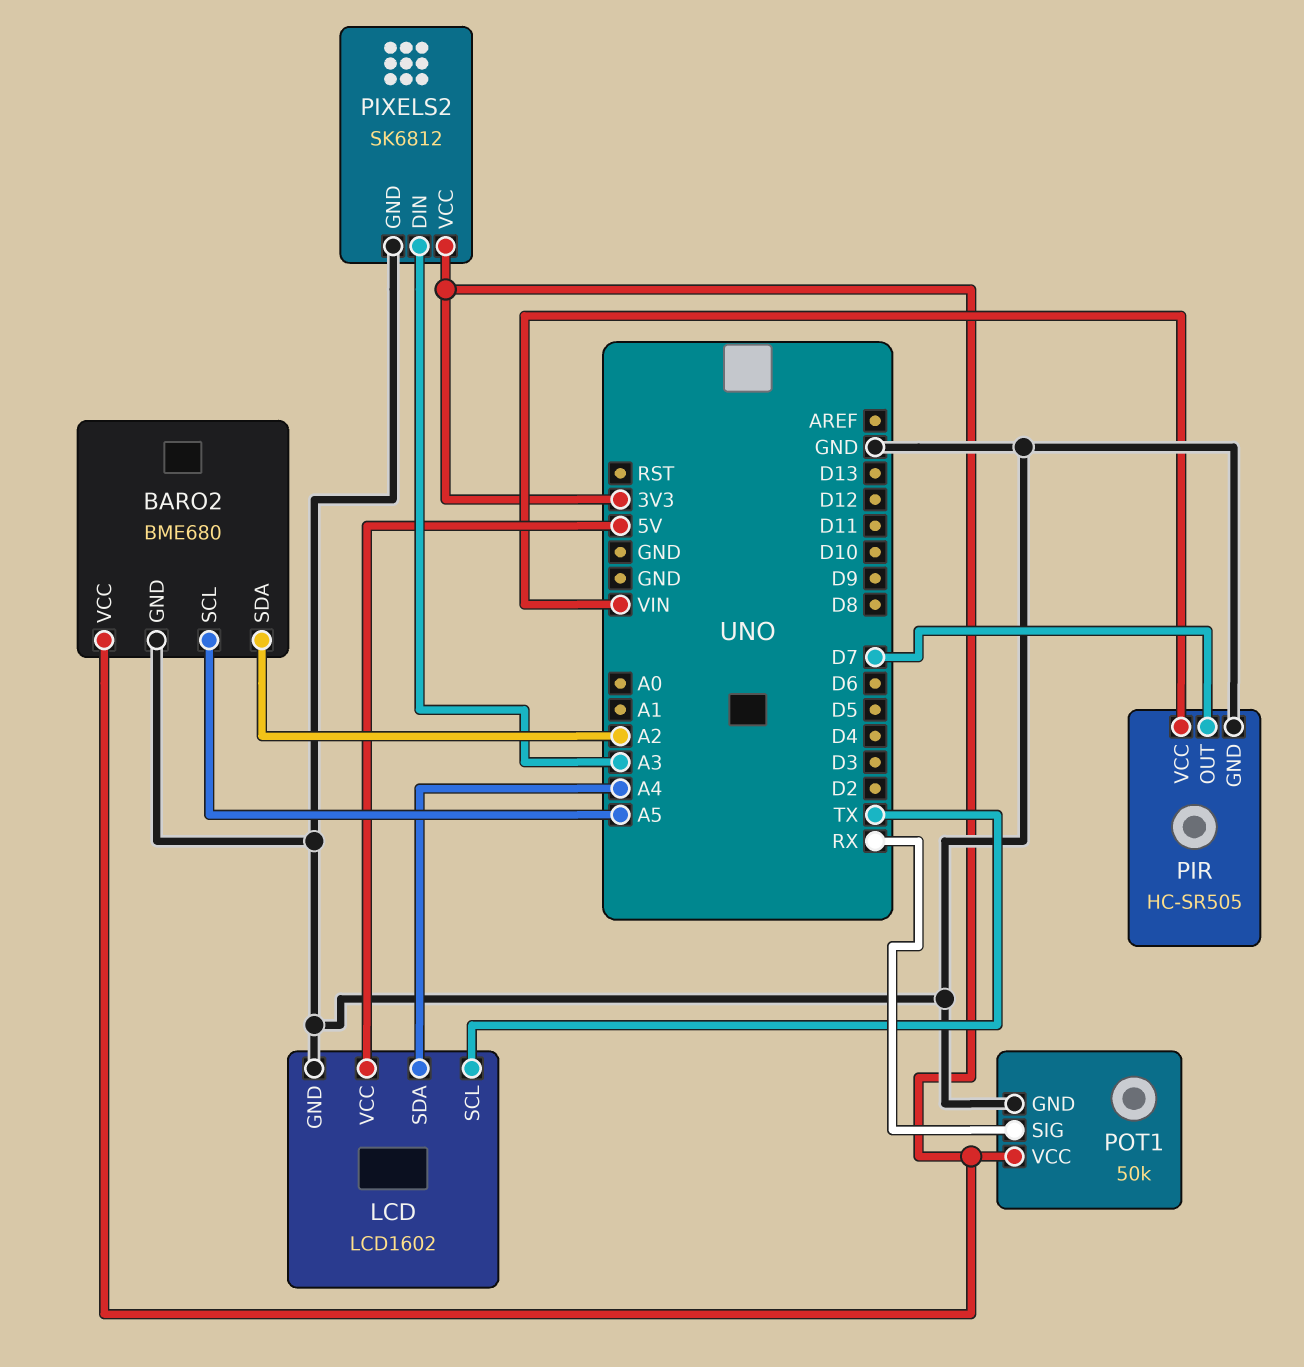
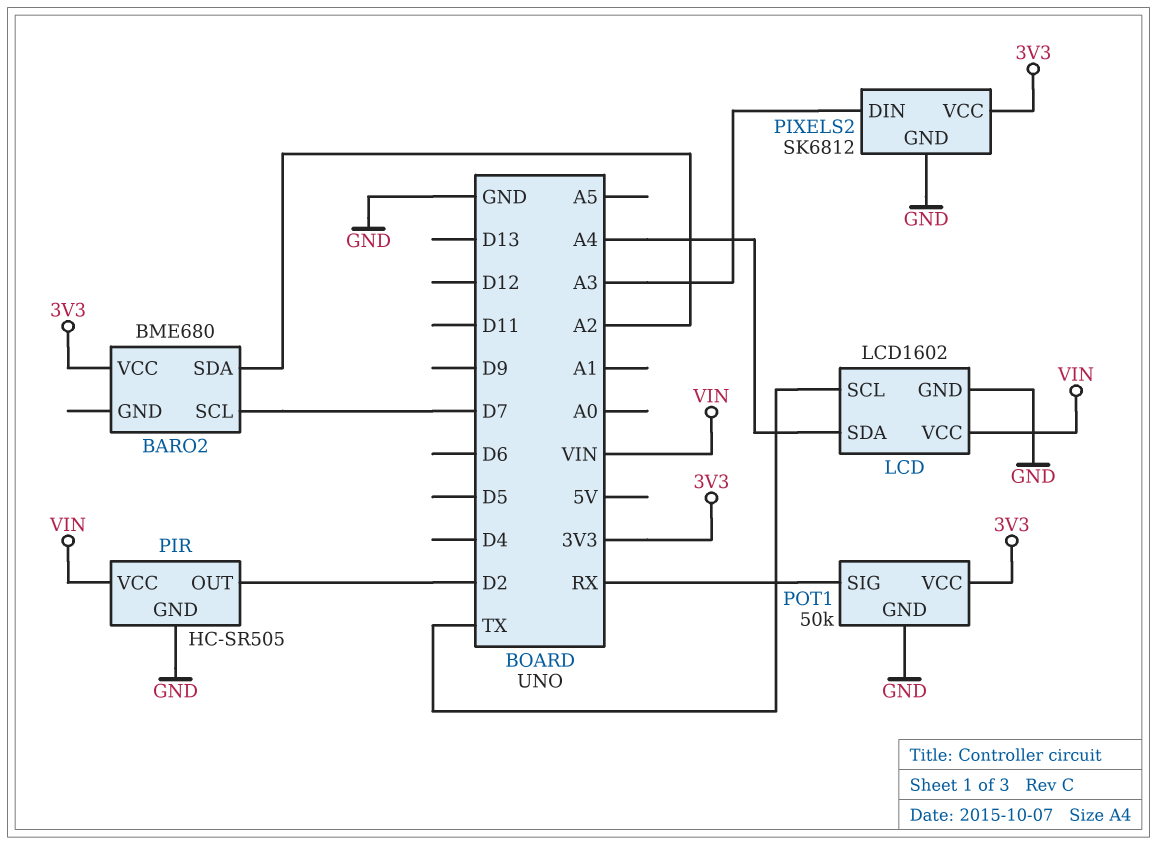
BARO2 pin GND: GND -> none
BARO2 pin SCL: A5 -> D7
LCD pin VCC: 5V -> VIN
PIR pin OUT: D7 -> D2

